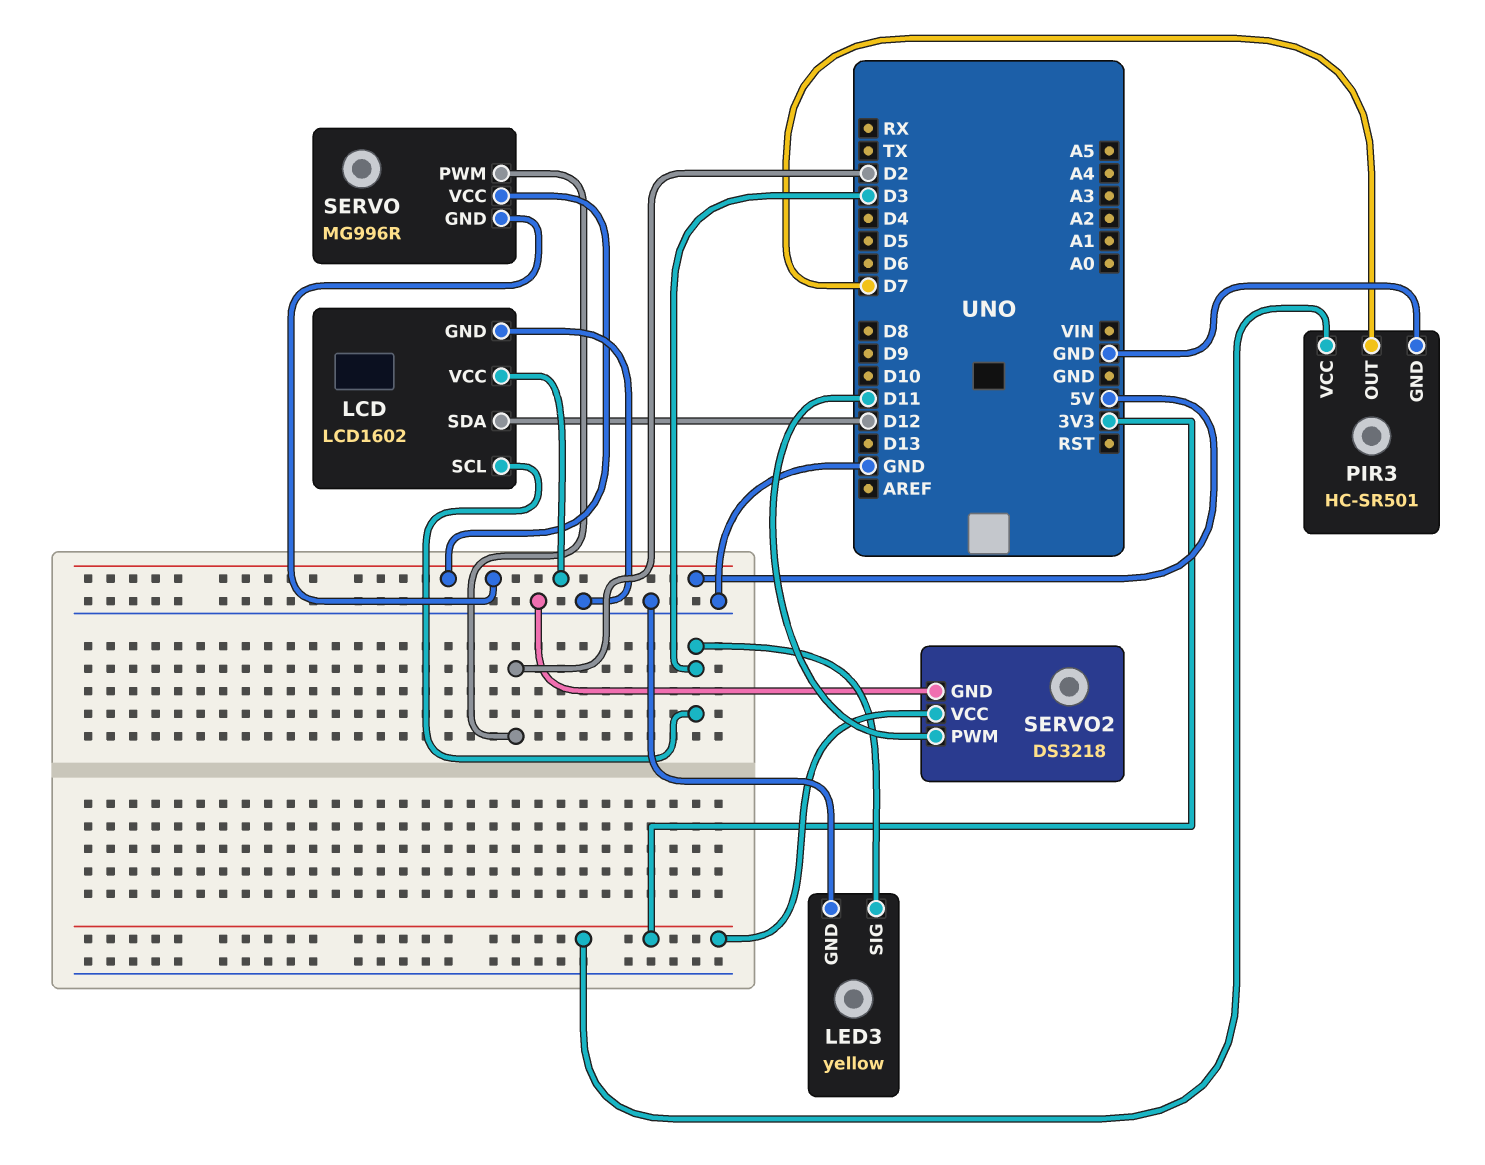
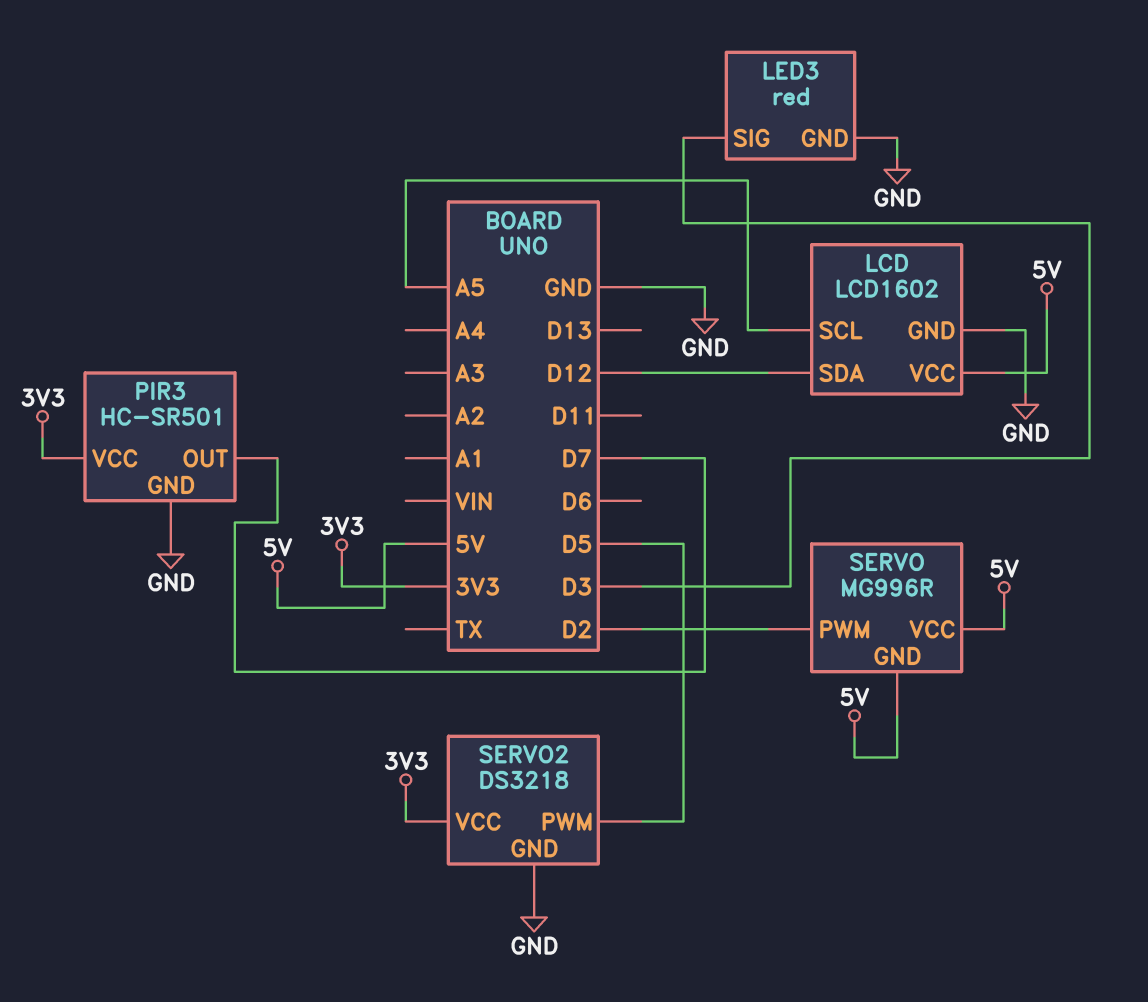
LCD pin SCL: D3 -> A5
LED3: yellow -> red
SERVO2 pin PWM: D11 -> D5

